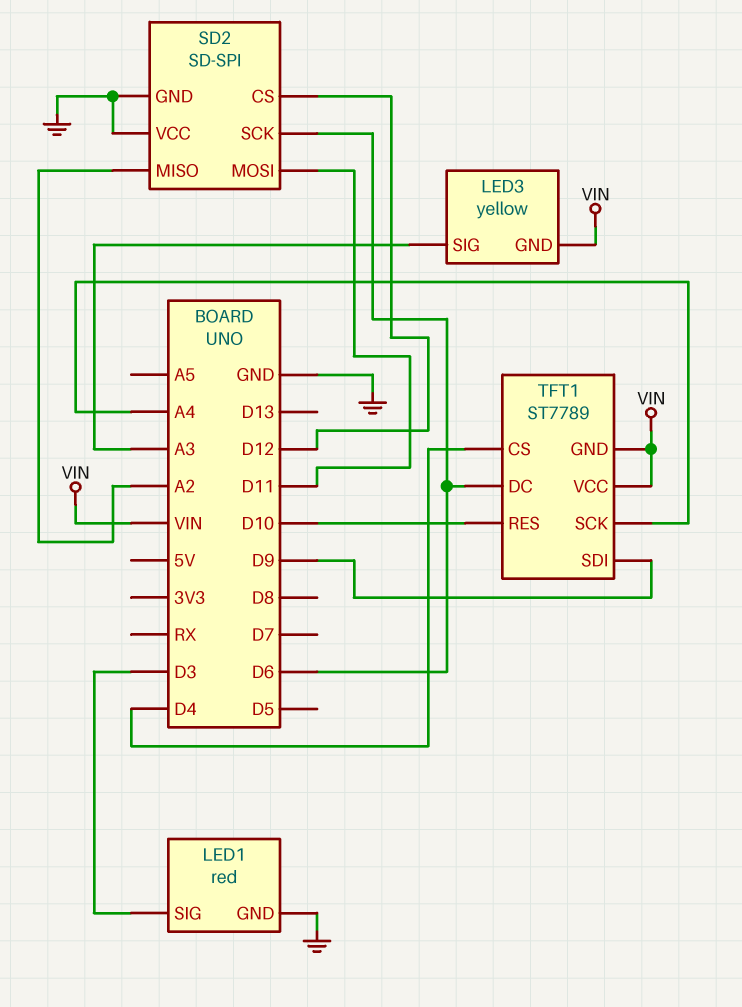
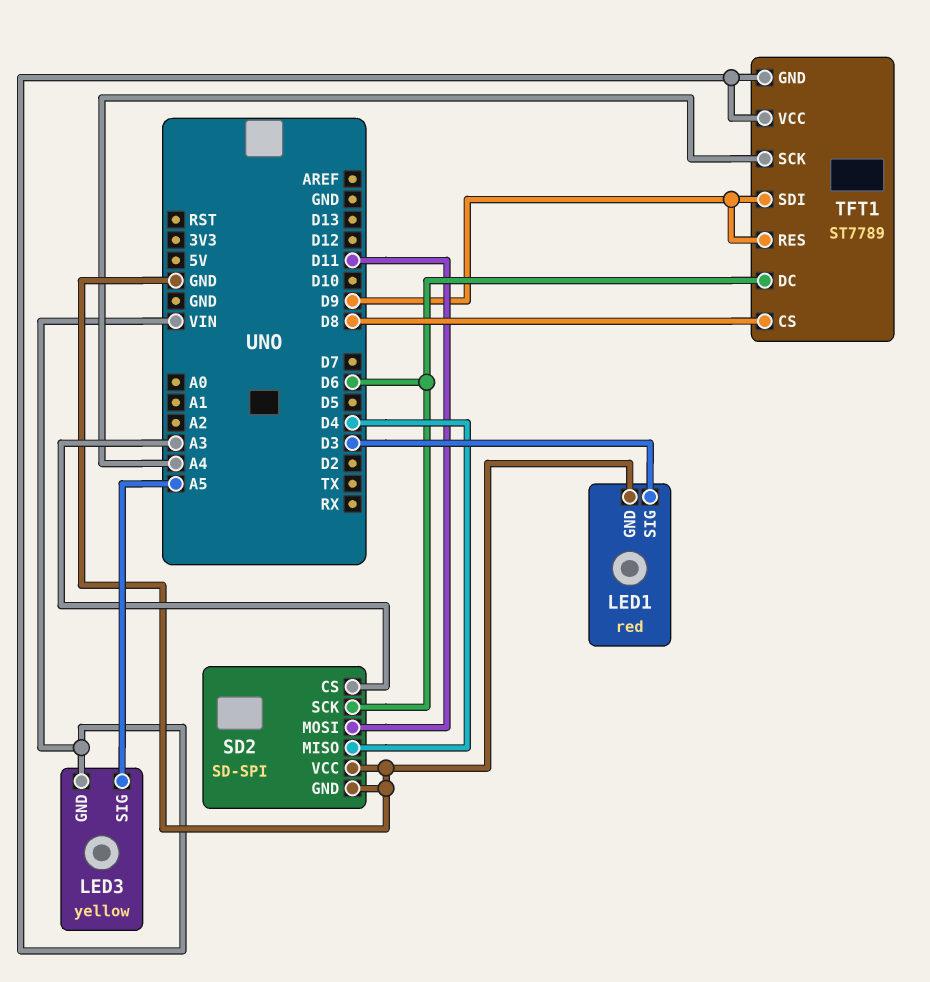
LED3 pin SIG: A3 -> A5
SD2 pin CS: D12 -> A3
SD2 pin MISO: A2 -> D4
TFT1 pin CS: D4 -> D8
TFT1 pin RES: D10 -> D9

